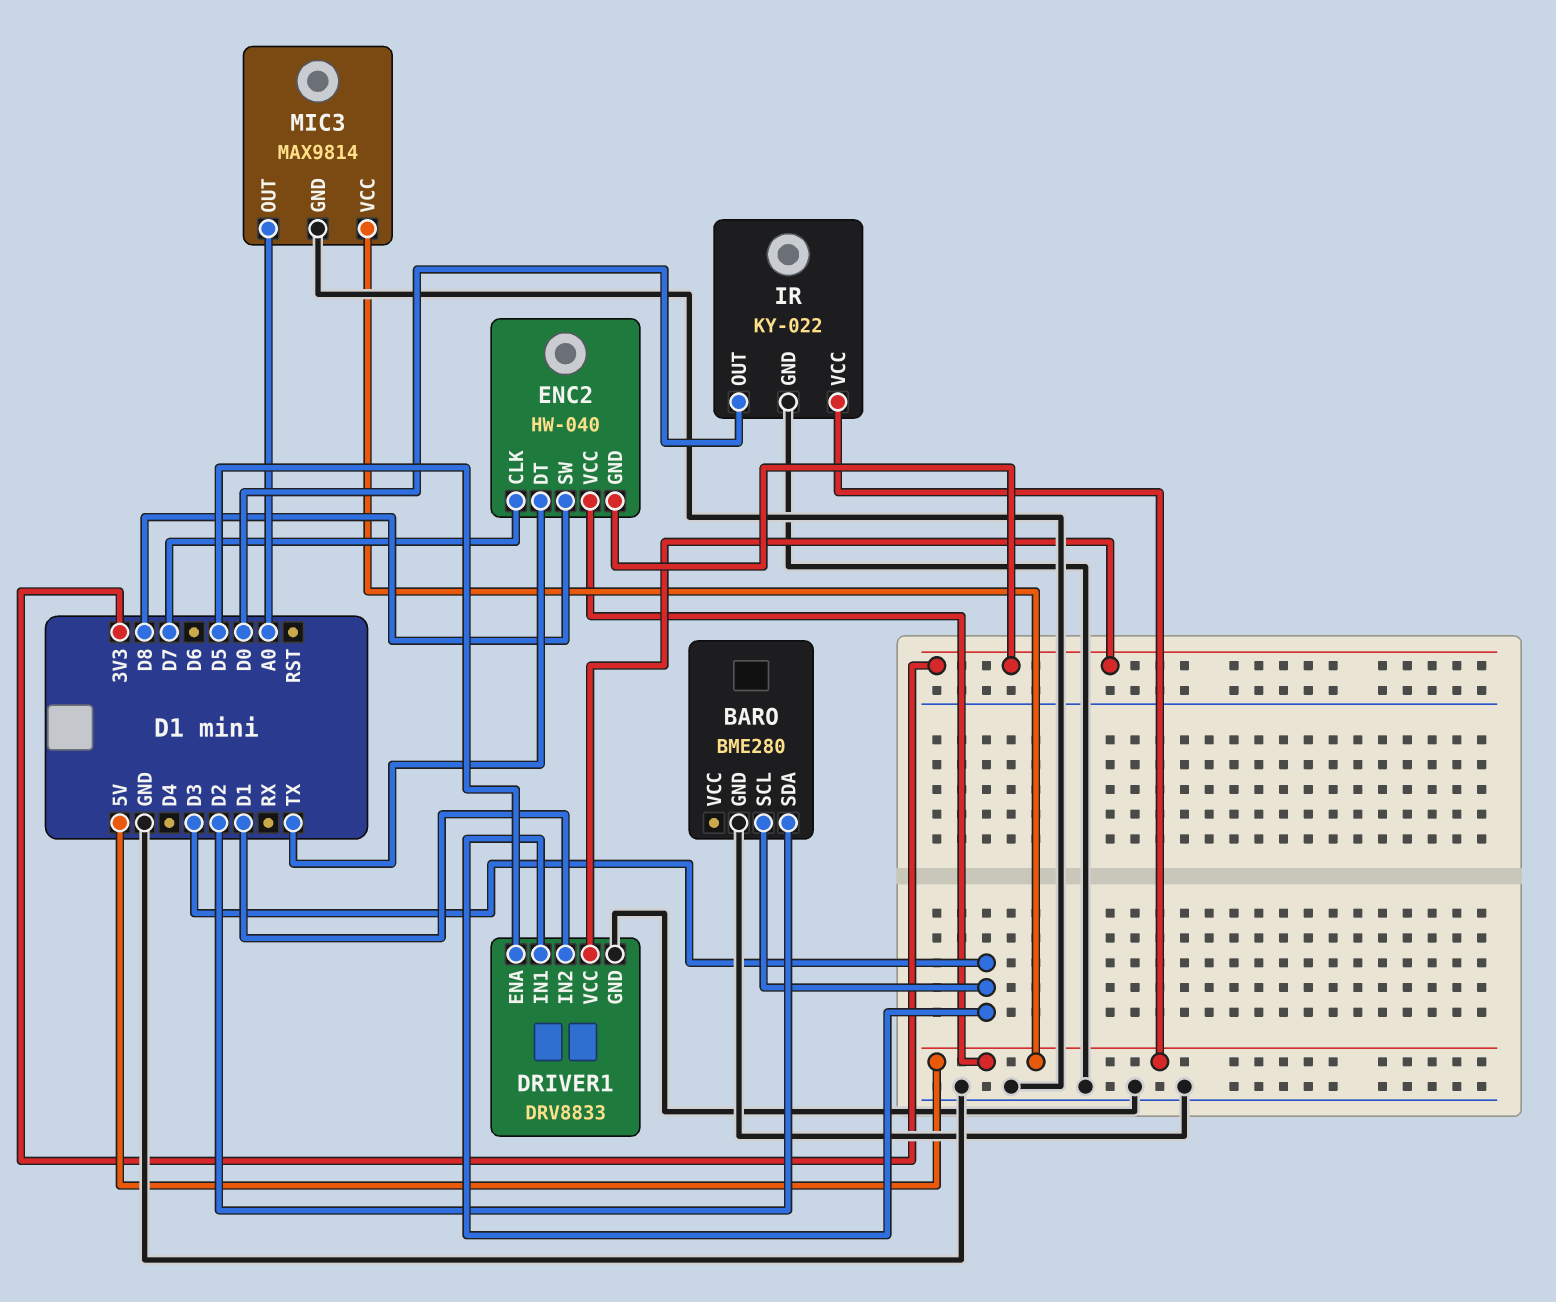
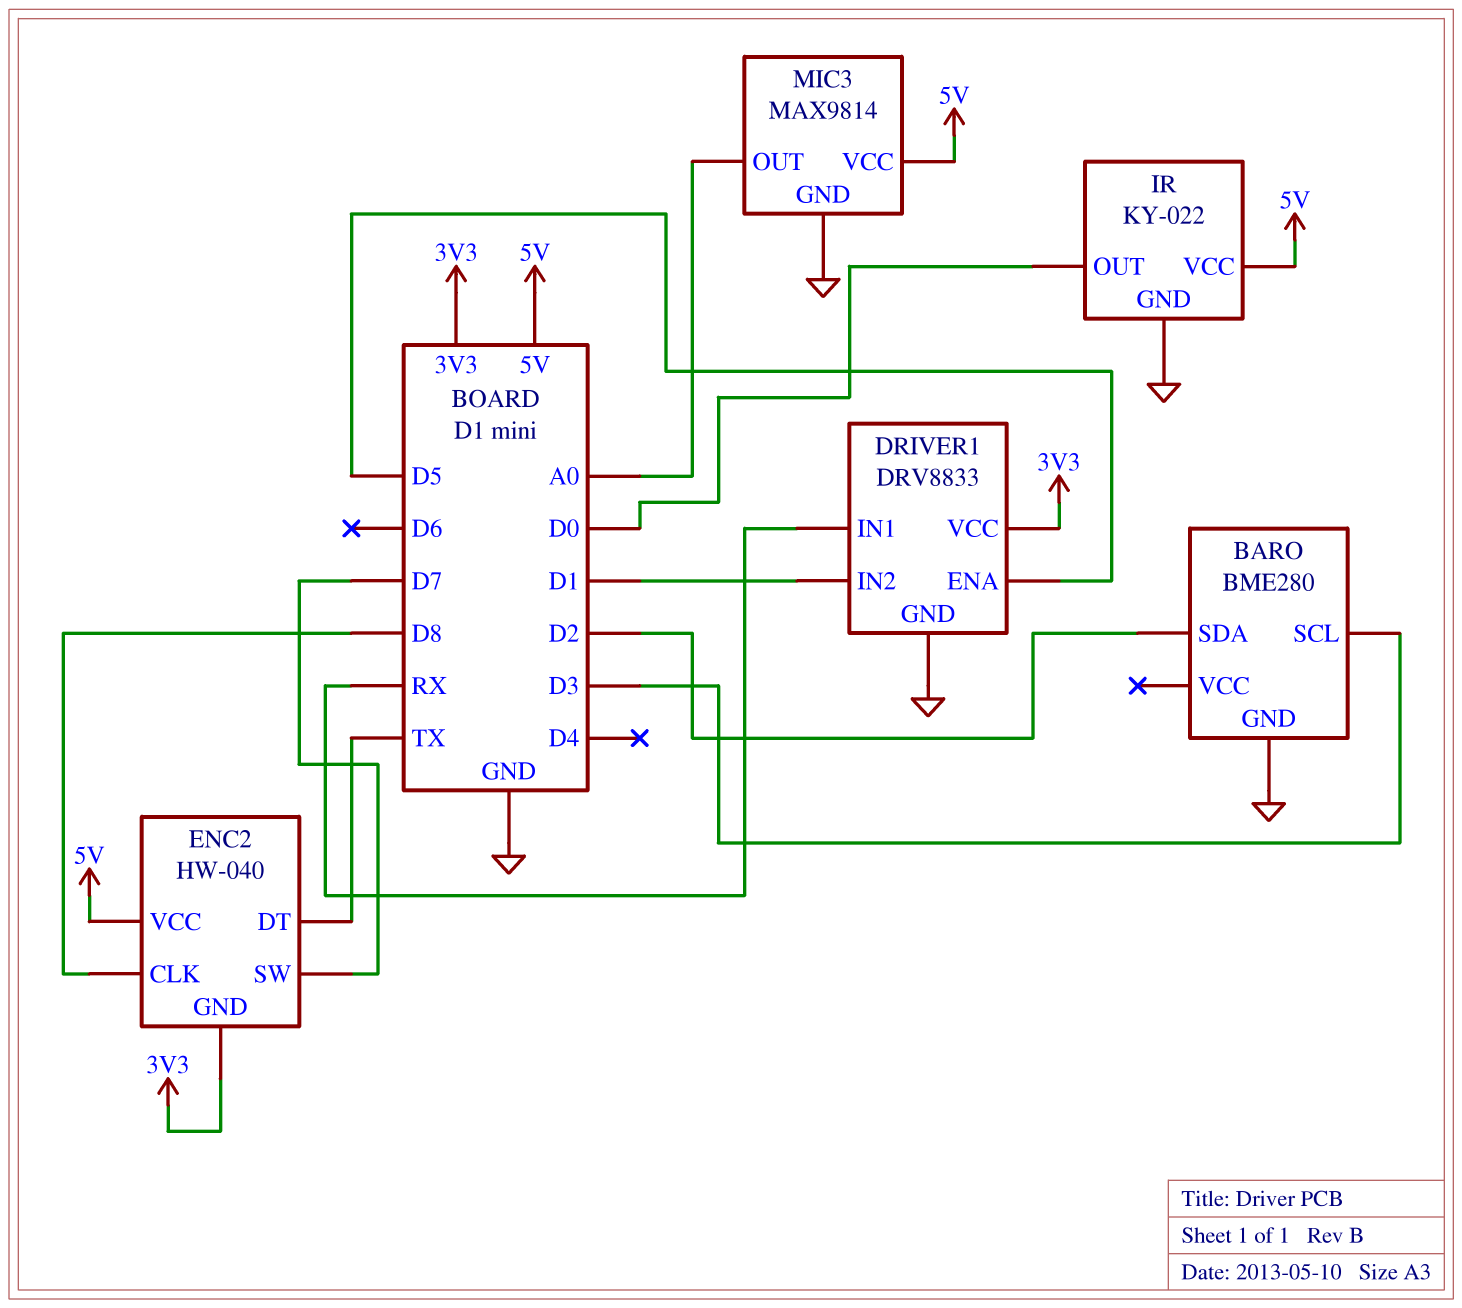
DRIVER1 pin IN1: D3 -> RX
ENC2 pin CLK: D7 -> D8
ENC2 pin SW: D8 -> D7

